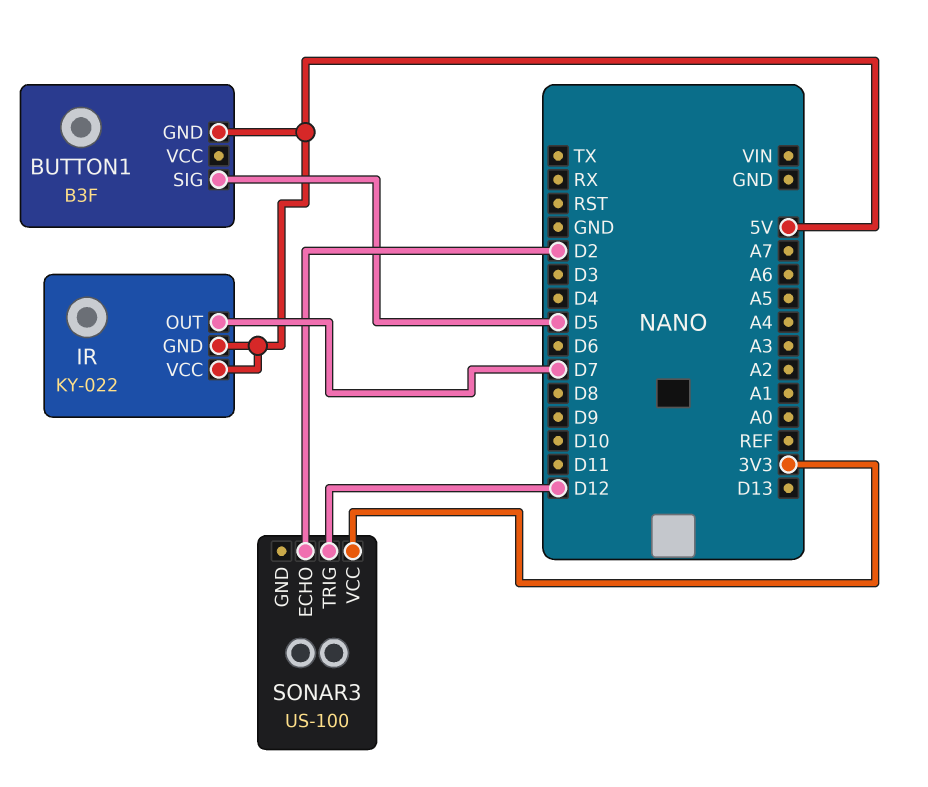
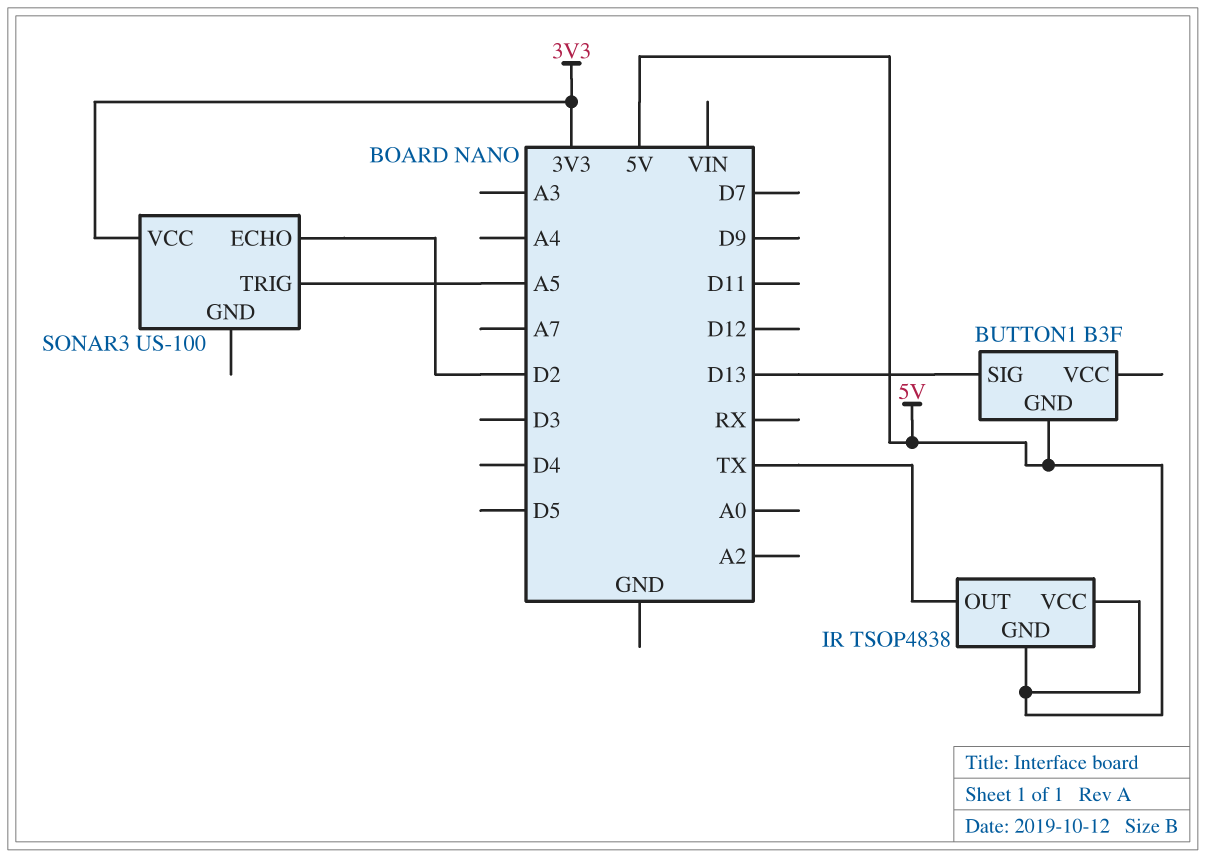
BUTTON1 pin SIG: D5 -> D13
IR: KY-022 -> TSOP4838
IR pin OUT: D7 -> TX
SONAR3 pin TRIG: D12 -> A5

